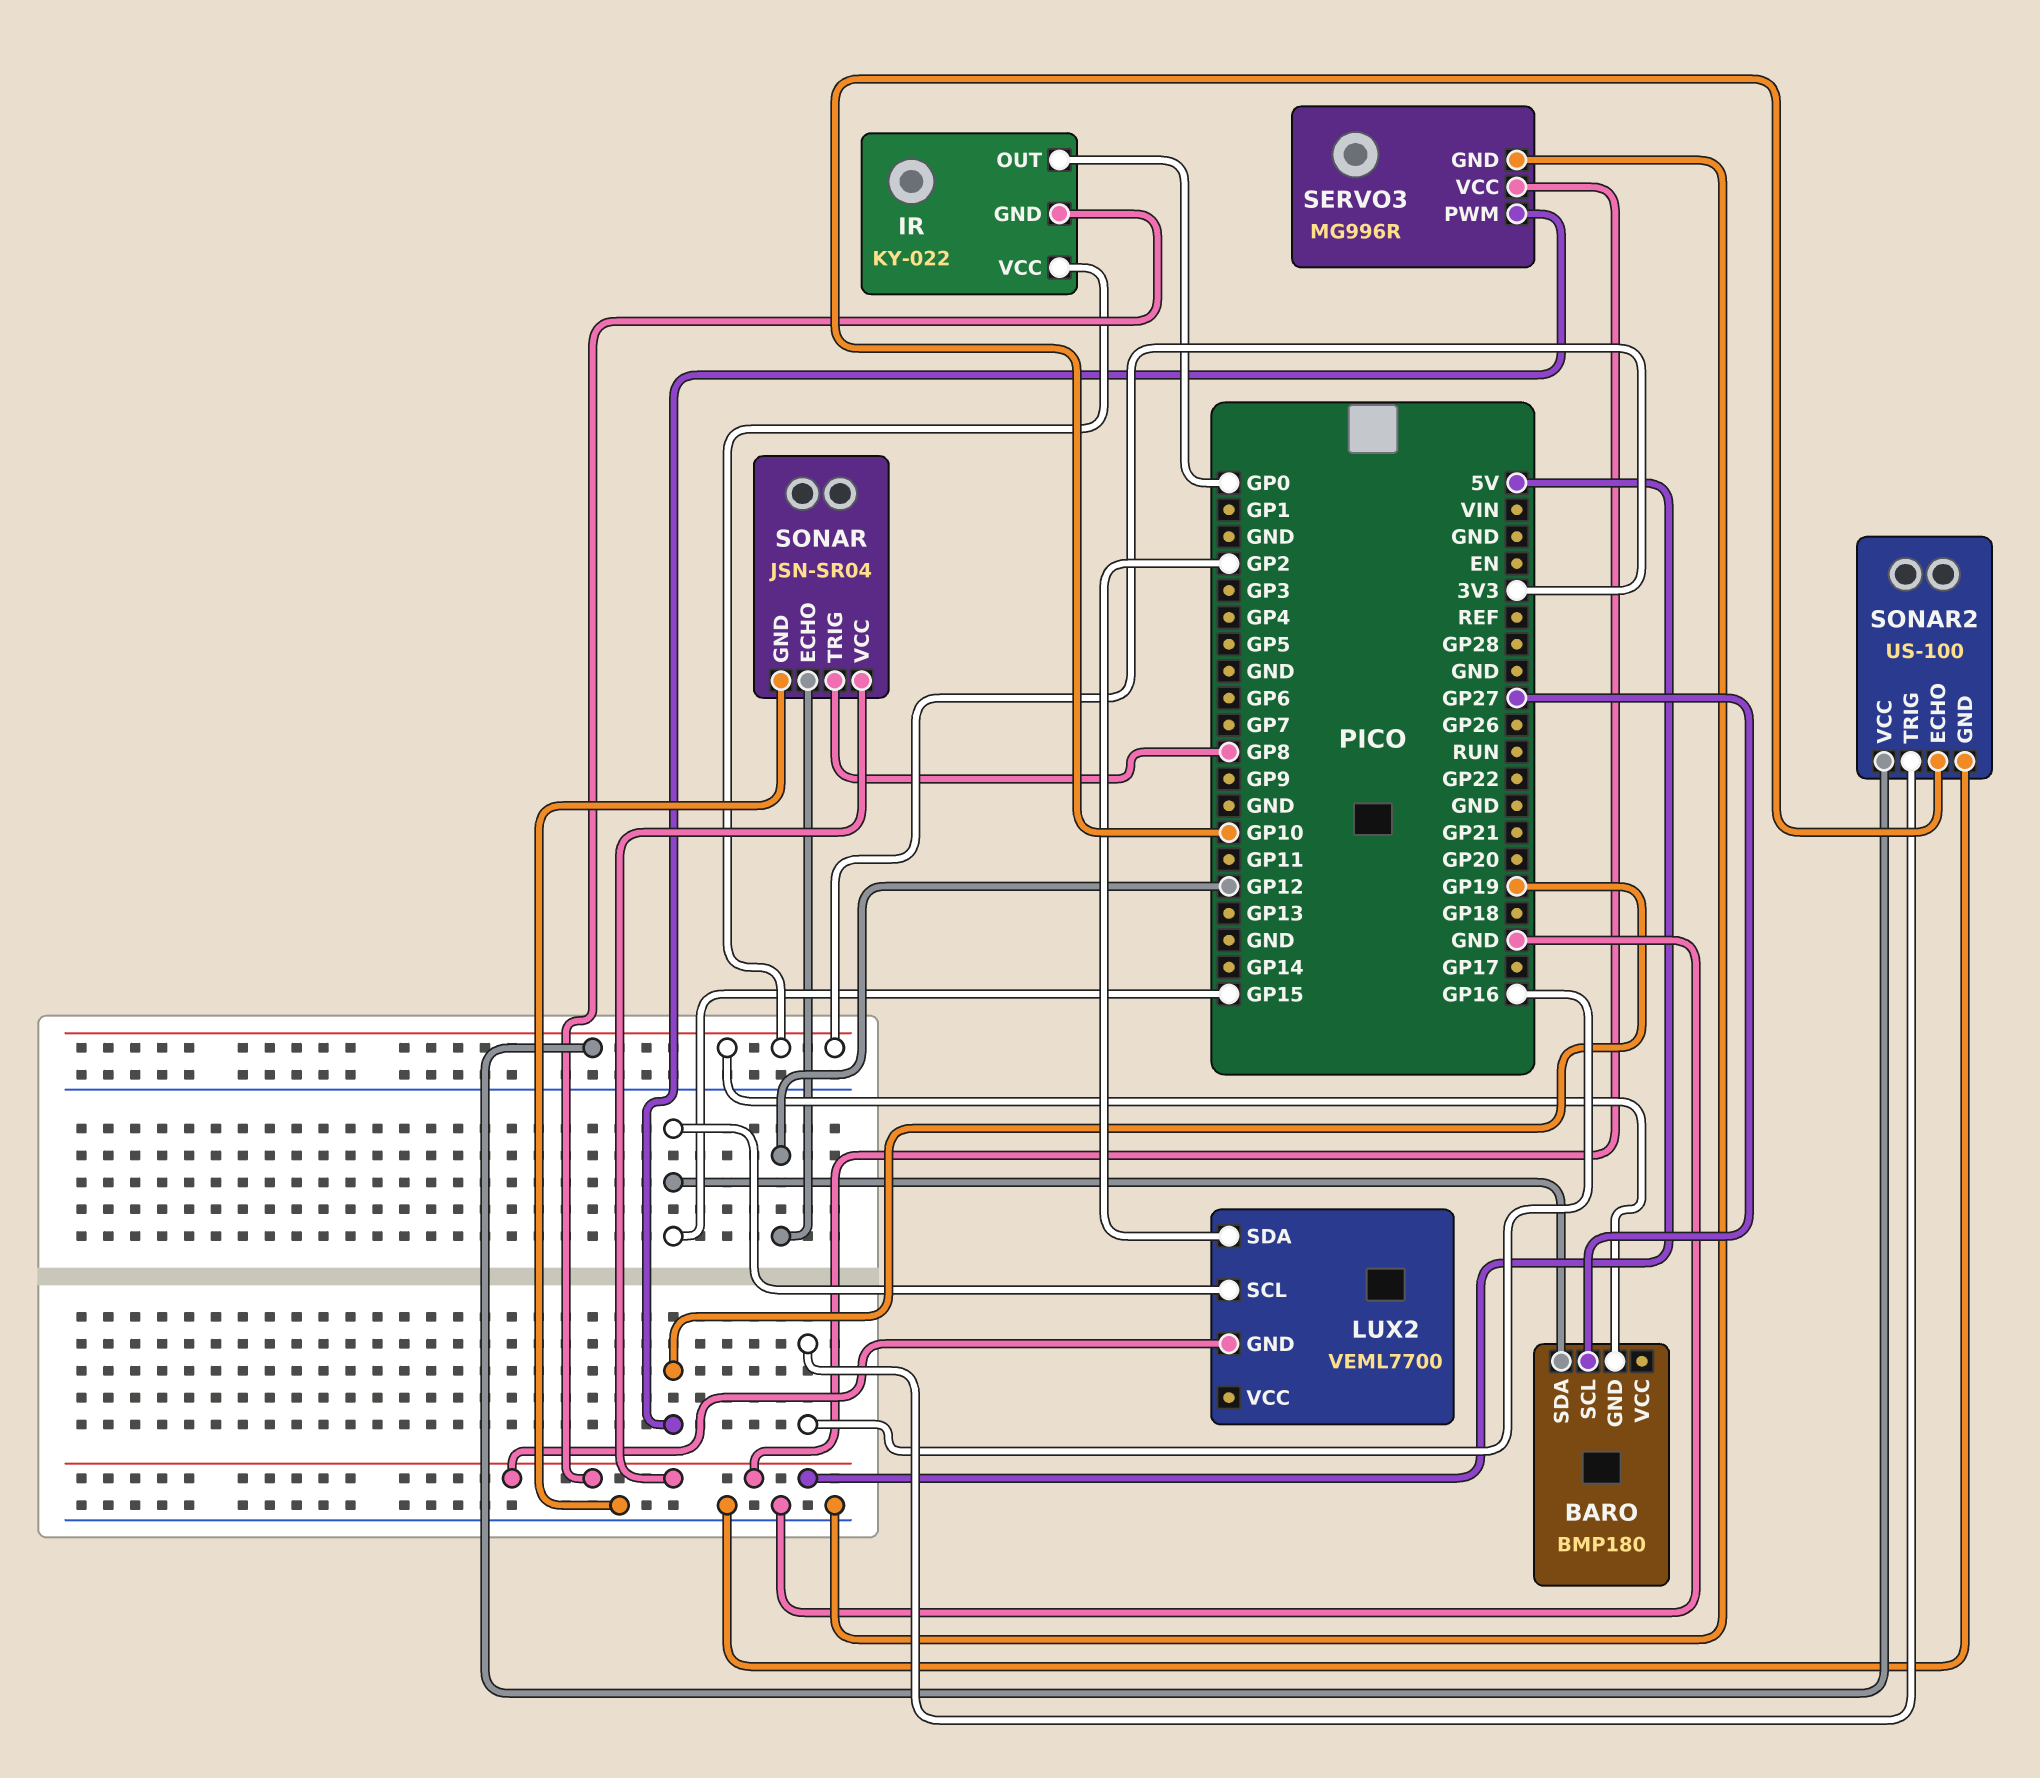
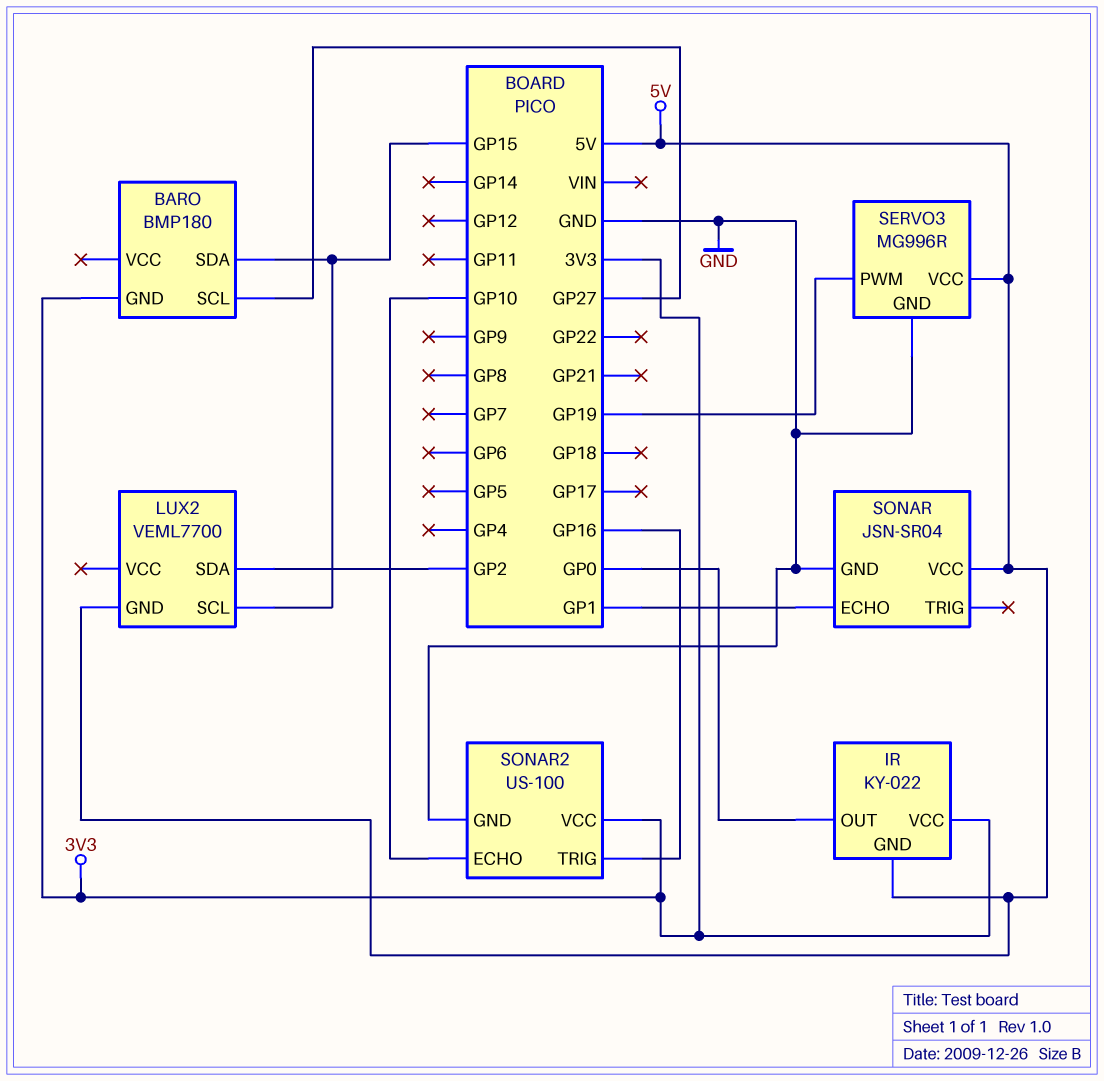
SONAR pin ECHO: GP12 -> GP1
SONAR pin TRIG: GP8 -> none

